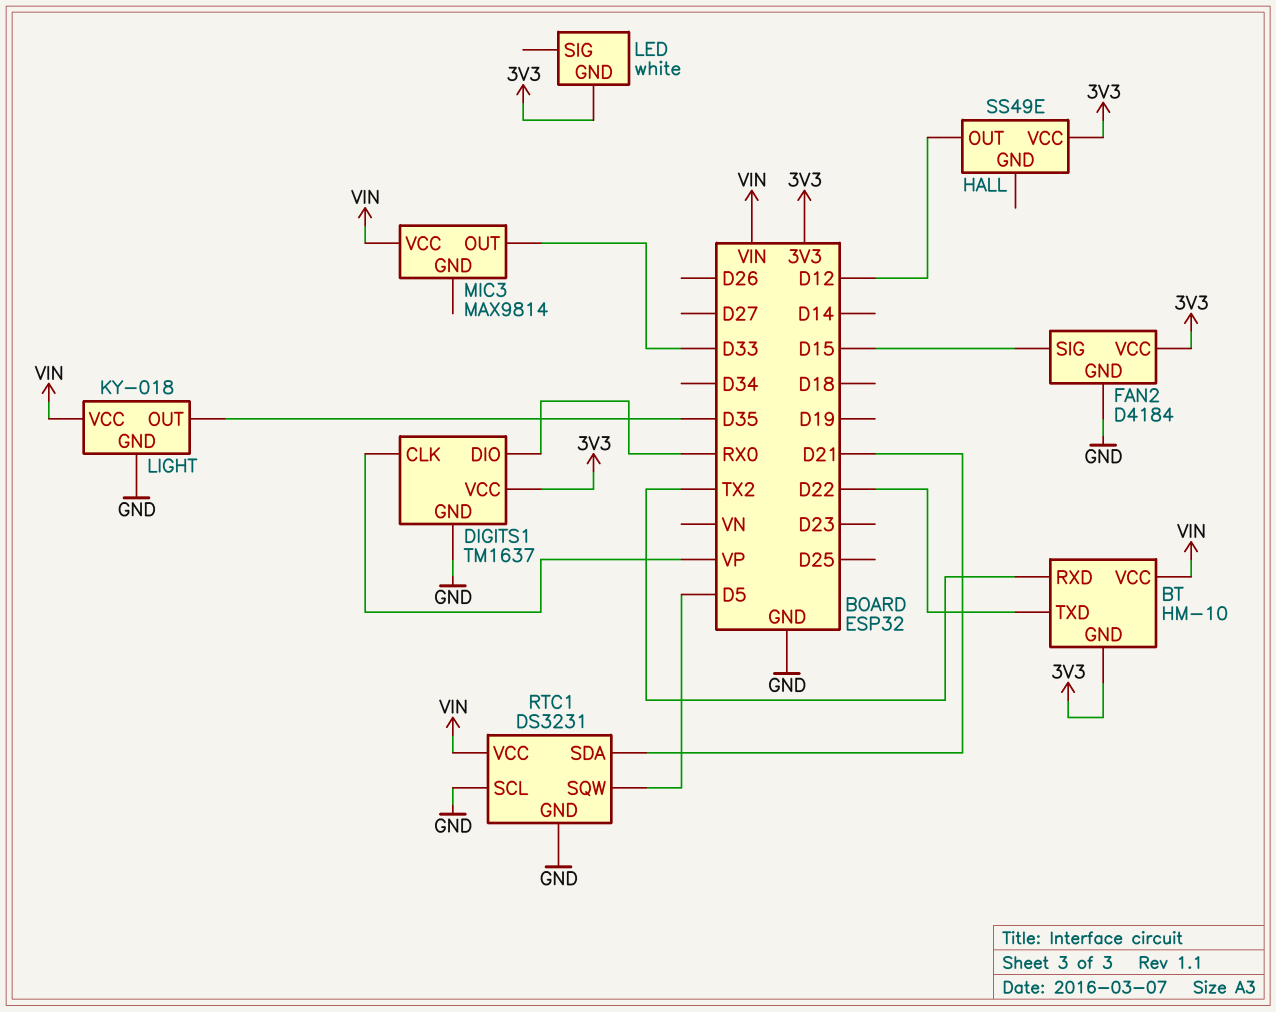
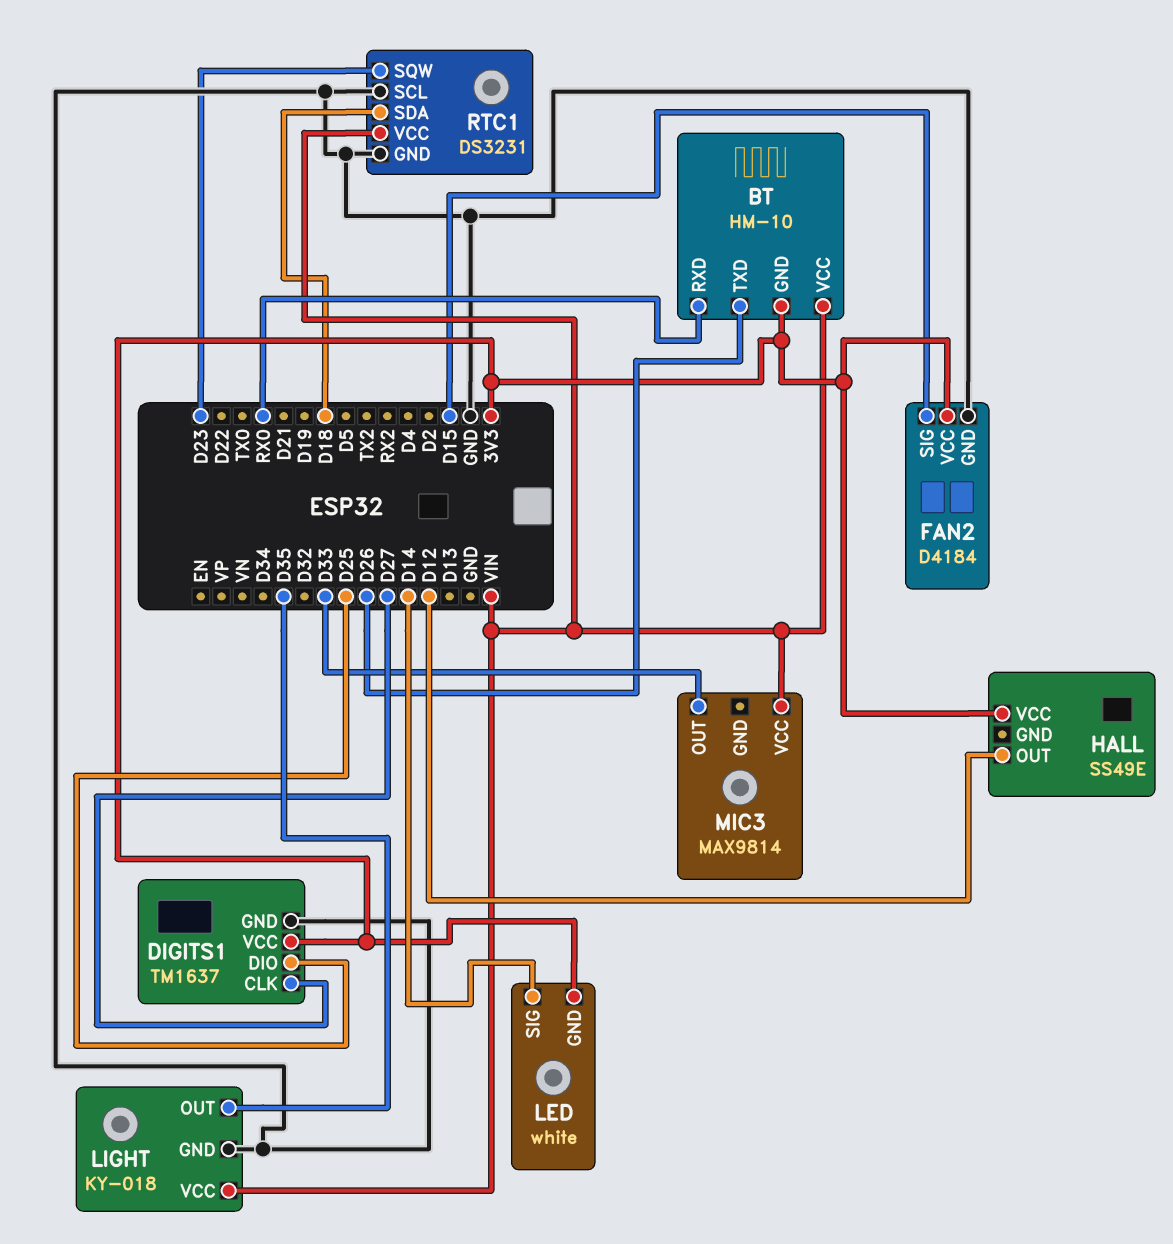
BT pin RXD: TX2 -> RX0
BT pin TXD: D22 -> D26
DIGITS1 pin CLK: VP -> D27
DIGITS1 pin DIO: RX0 -> D25
LED pin SIG: none -> D14
RTC1 pin SDA: D21 -> D18
RTC1 pin SQW: D5 -> D23

